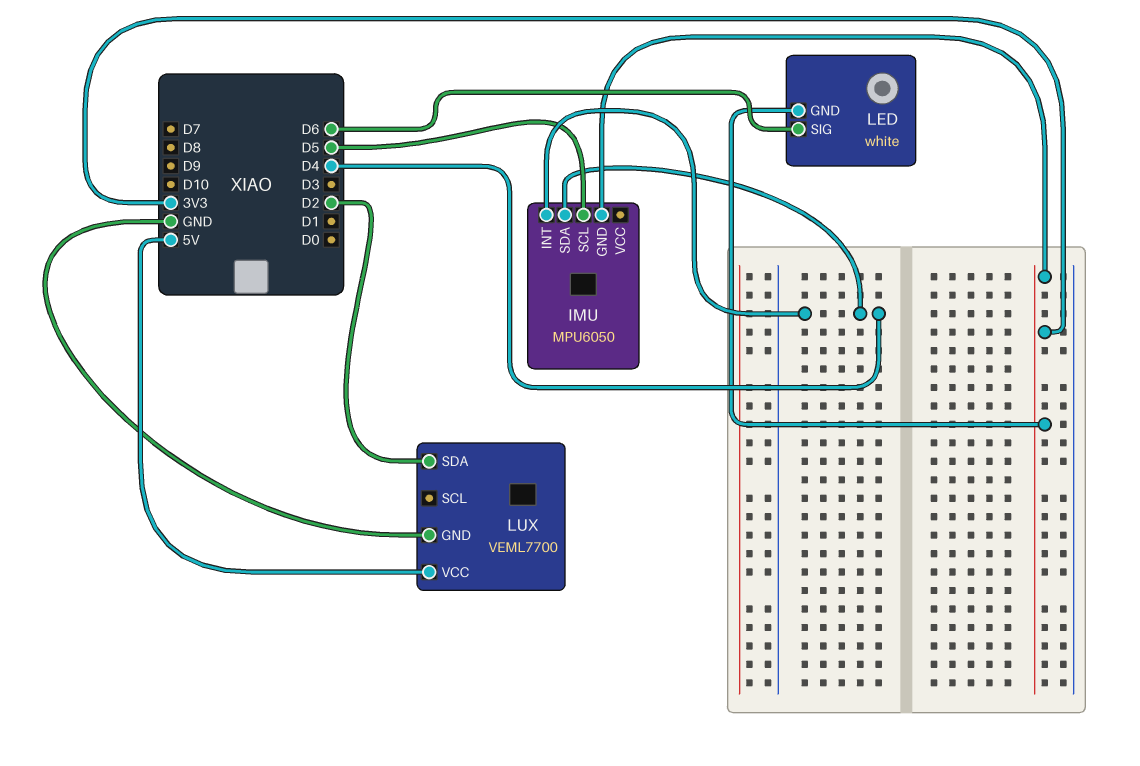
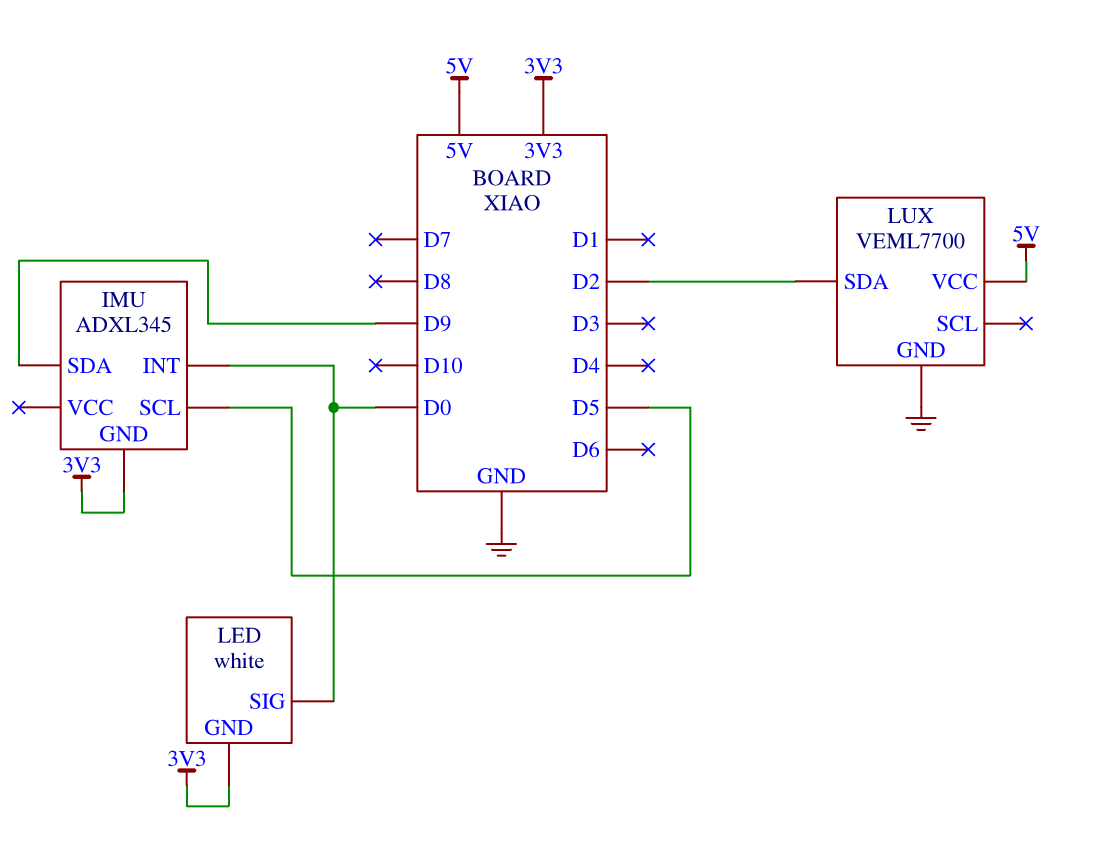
IMU: MPU6050 -> ADXL345
IMU pin INT: D4 -> D0
IMU pin SDA: D4 -> D9
LED pin SIG: D6 -> D0

